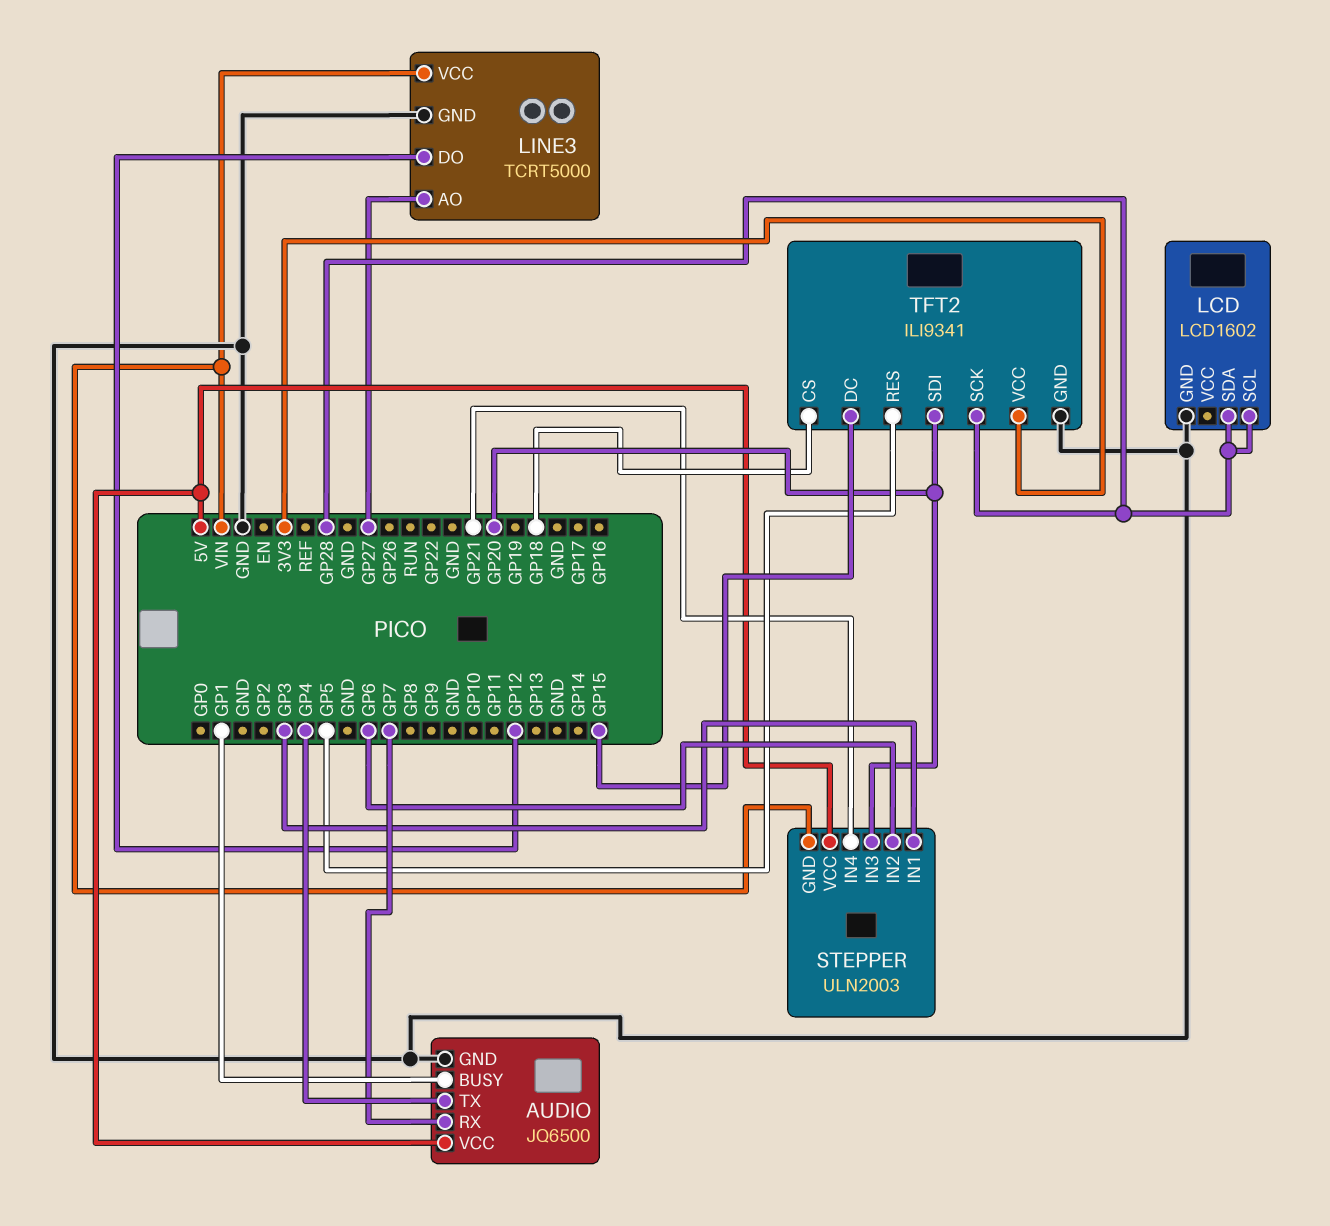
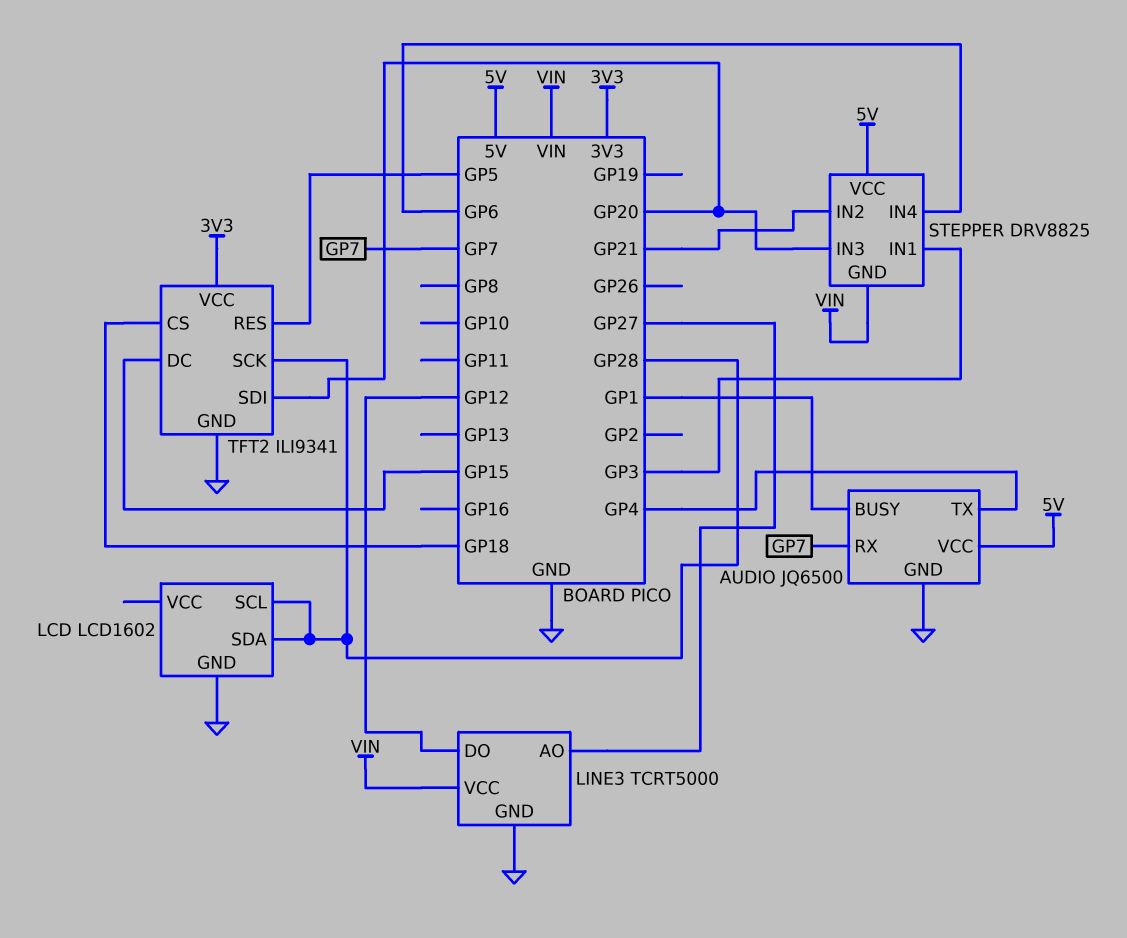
STEPPER: ULN2003 -> DRV8825
STEPPER pin IN2: GP6 -> GP21
STEPPER pin IN4: GP21 -> GP6

